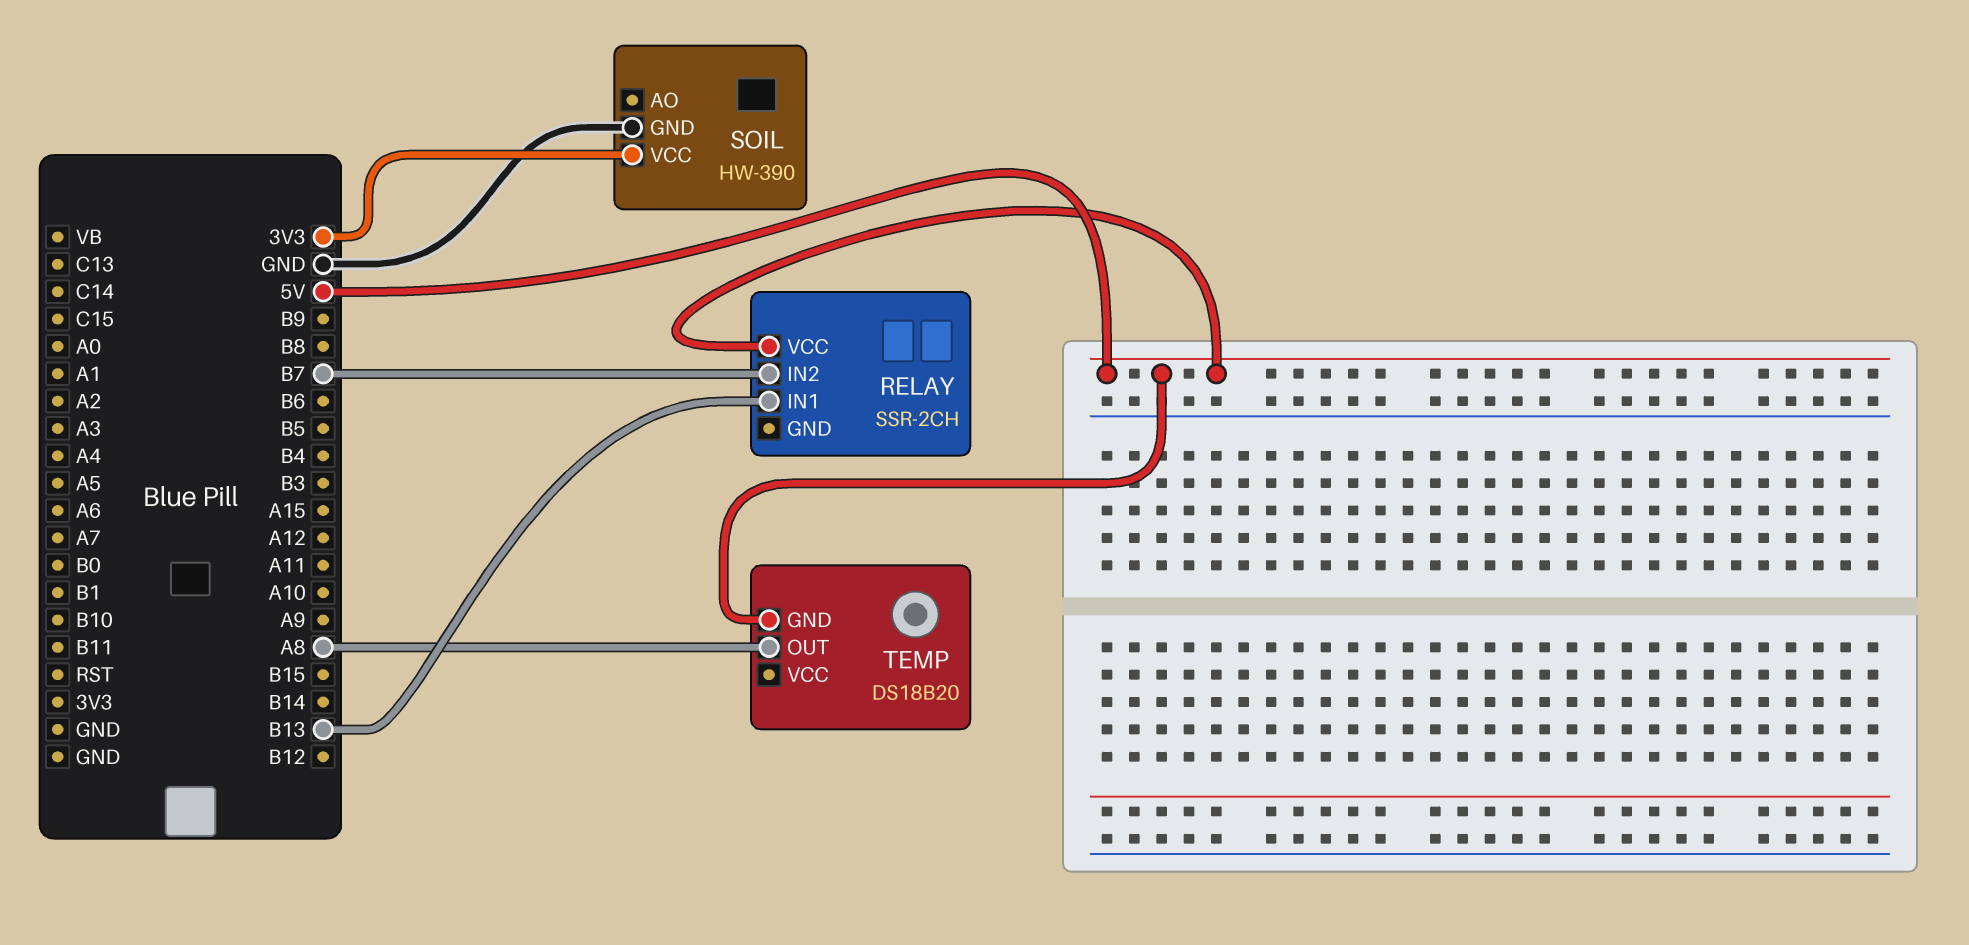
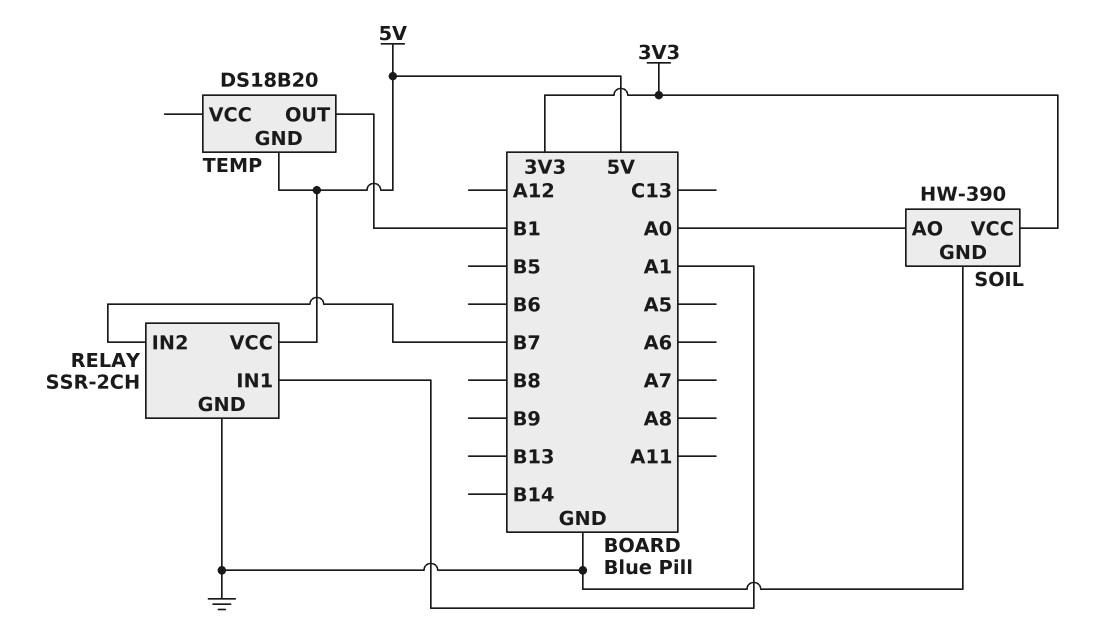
RELAY pin GND: none -> GND
RELAY pin IN1: B13 -> A1
SOIL pin AO: none -> A0
TEMP pin OUT: A8 -> B1

